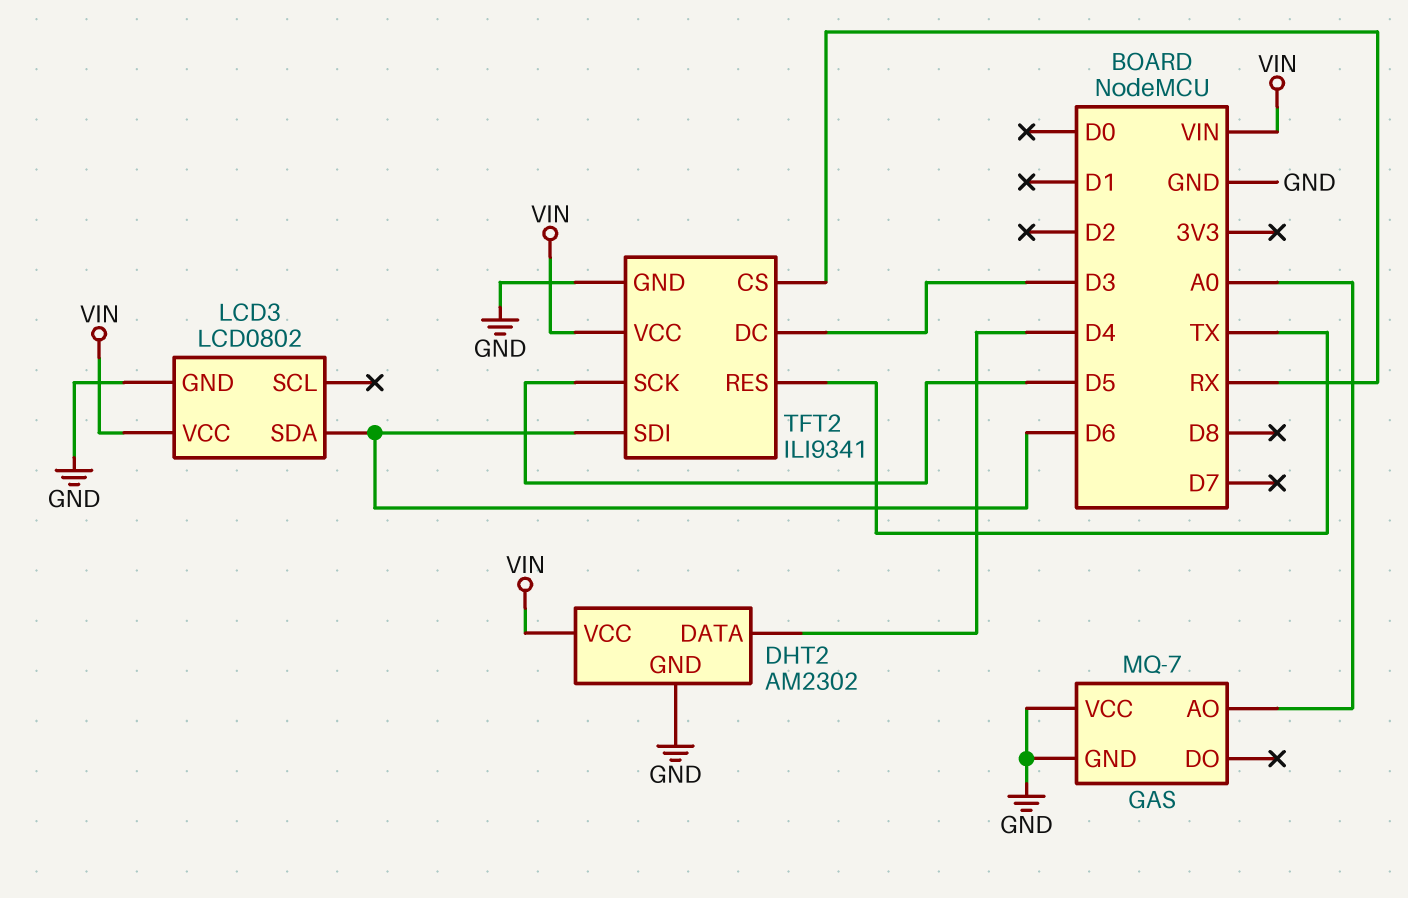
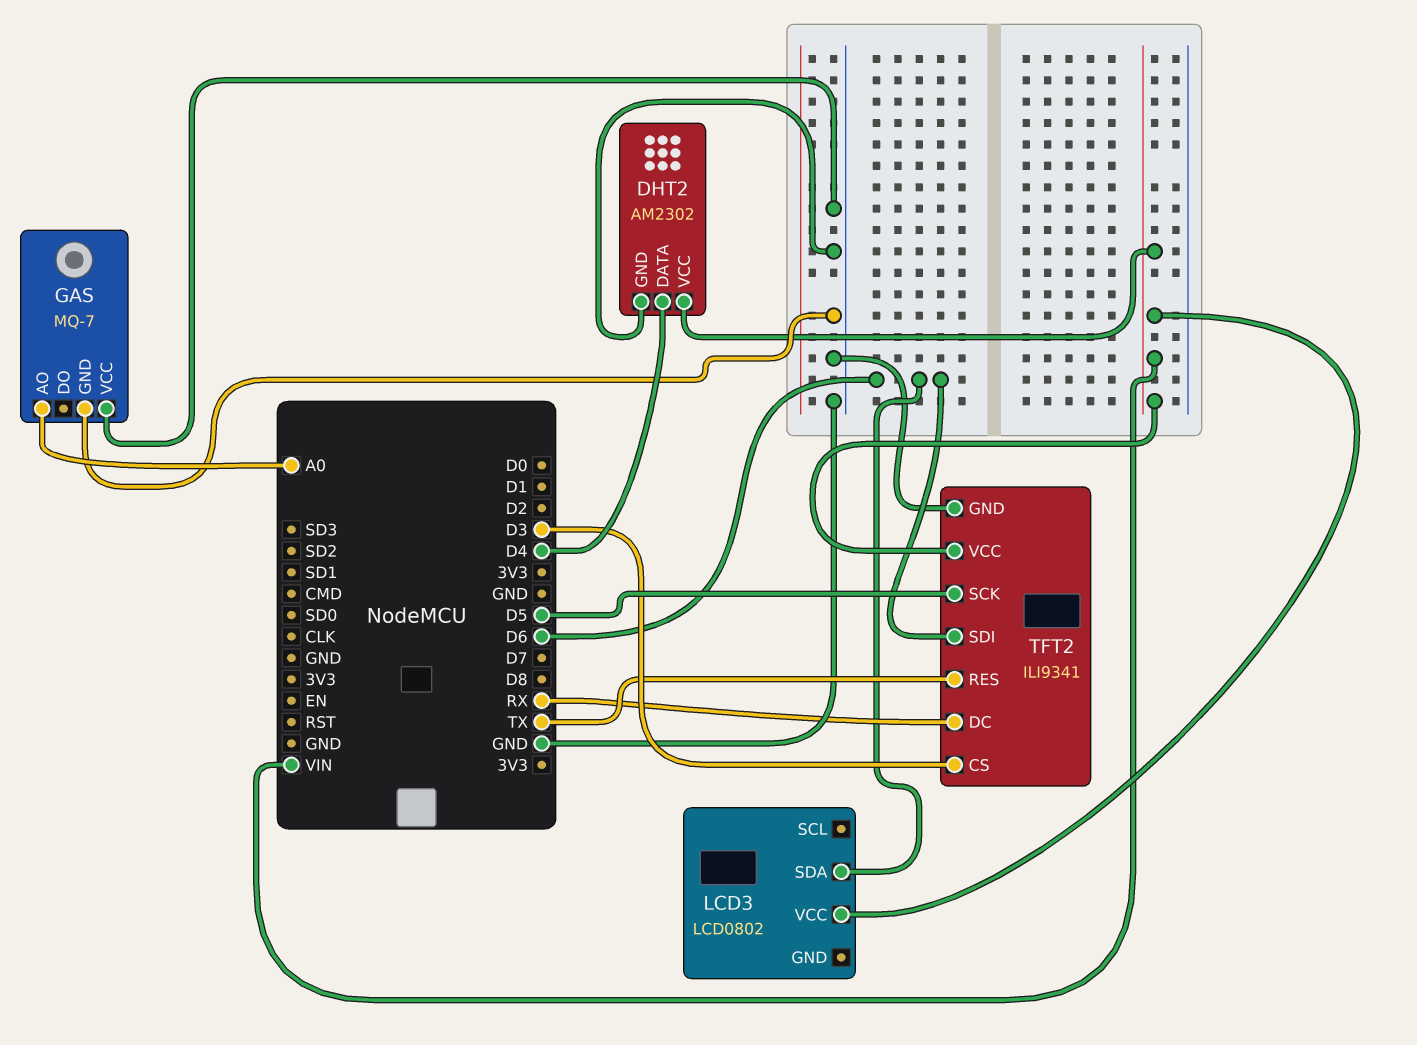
LCD3 pin GND: GND -> none
TFT2 pin CS: RX -> D3
TFT2 pin DC: D3 -> RX

